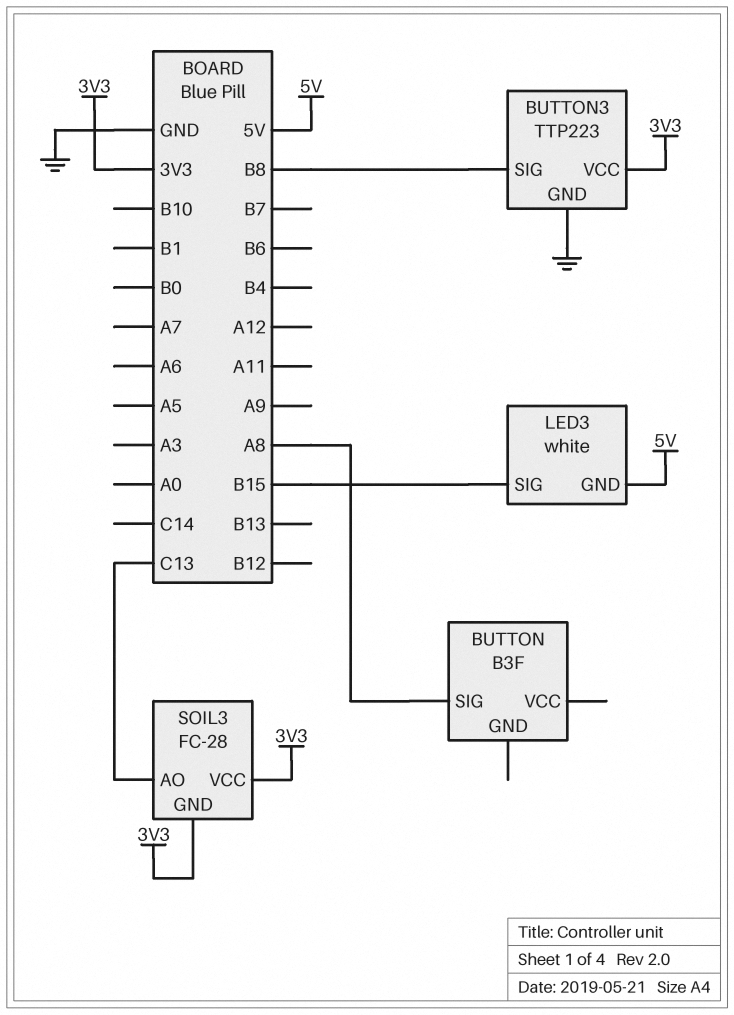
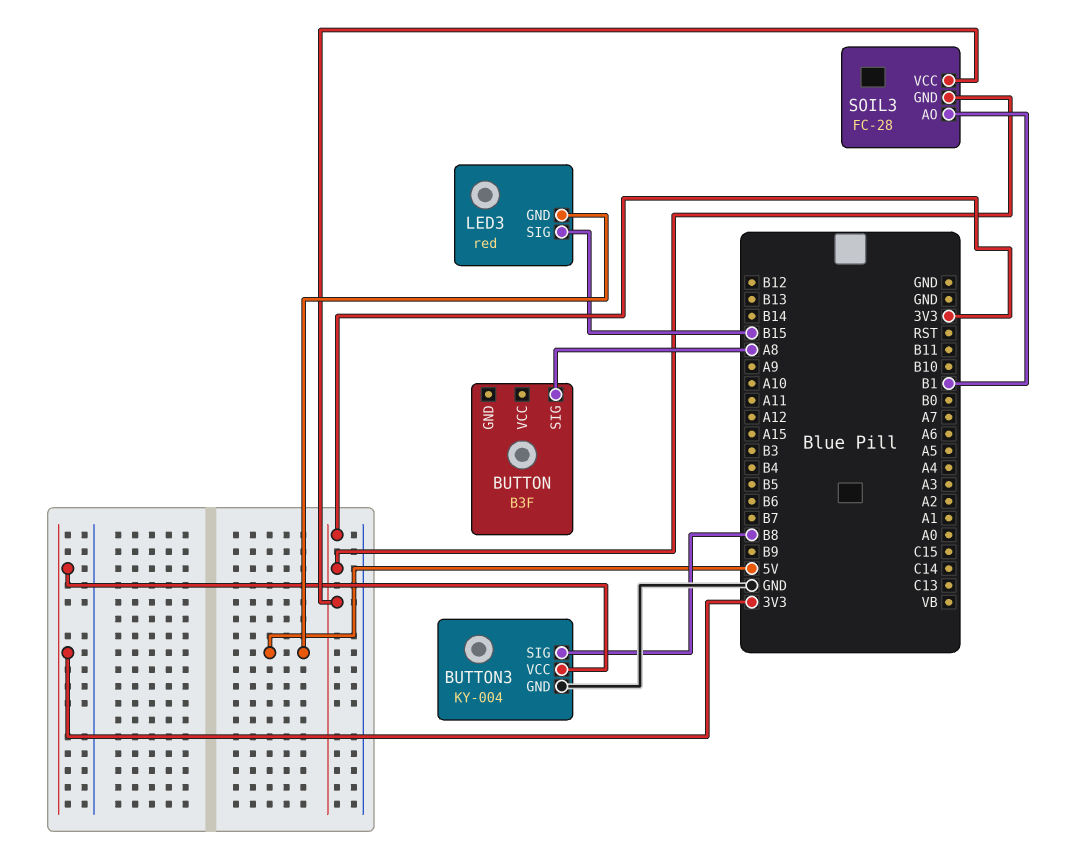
BUTTON3: TTP223 -> KY-004
LED3: white -> red
SOIL3 pin AO: C13 -> B1

